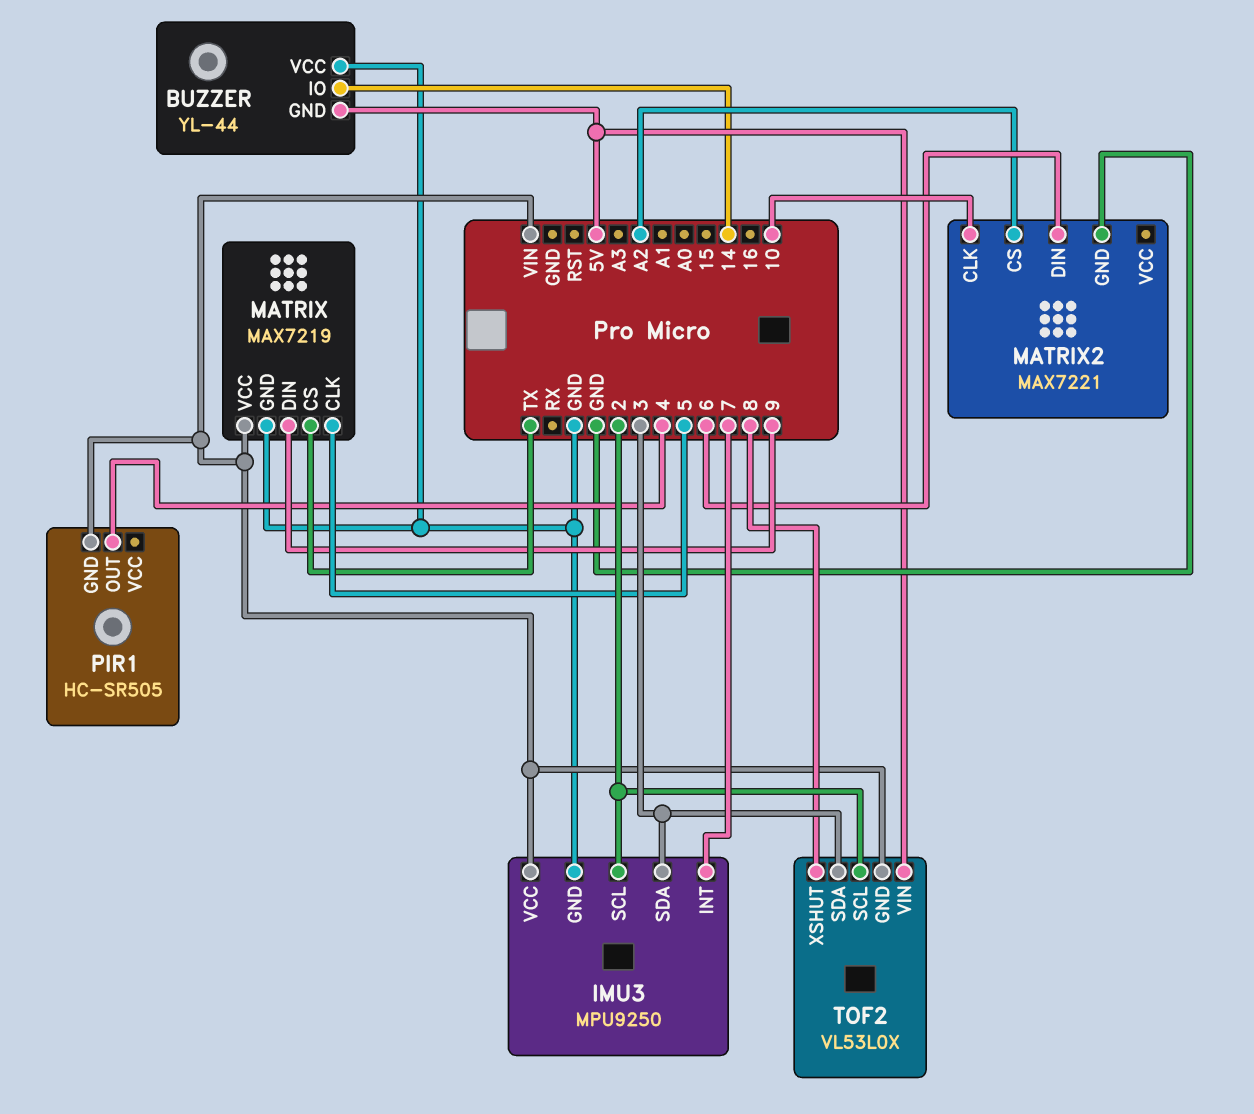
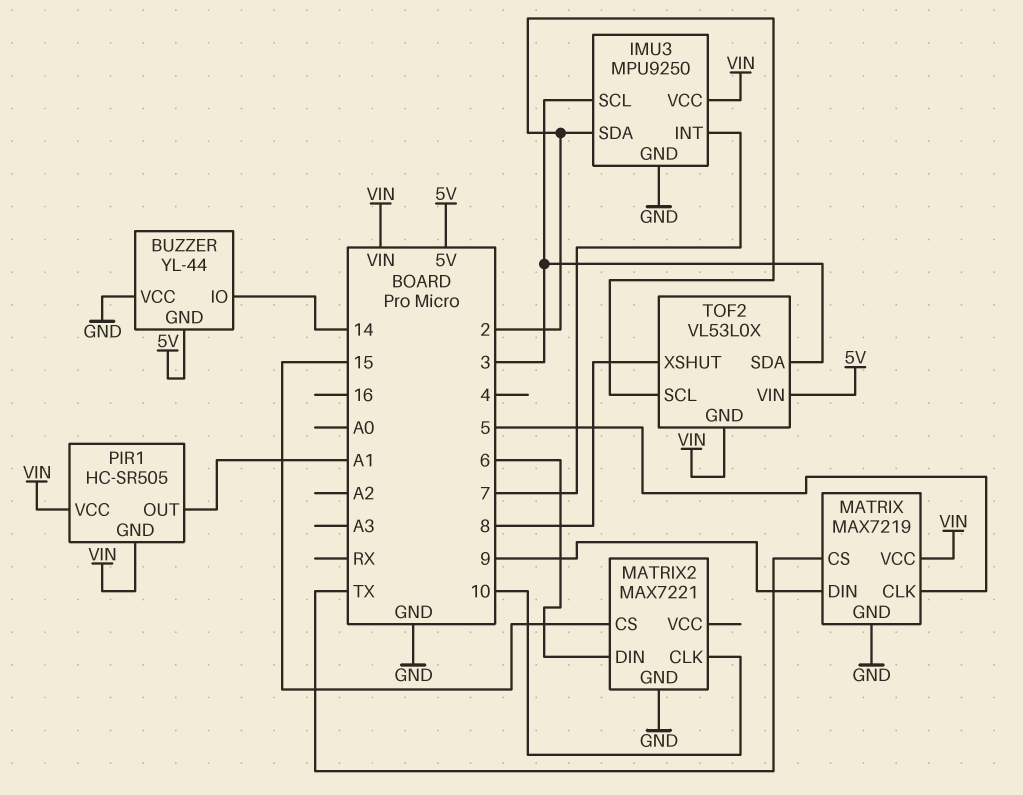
IMU3 pin SCL: 2 -> 3
IMU3 pin SDA: 3 -> 2
MATRIX2 pin CS: A2 -> 15
PIR1 pin OUT: 4 -> A1
PIR1 pin VCC: none -> VIN

